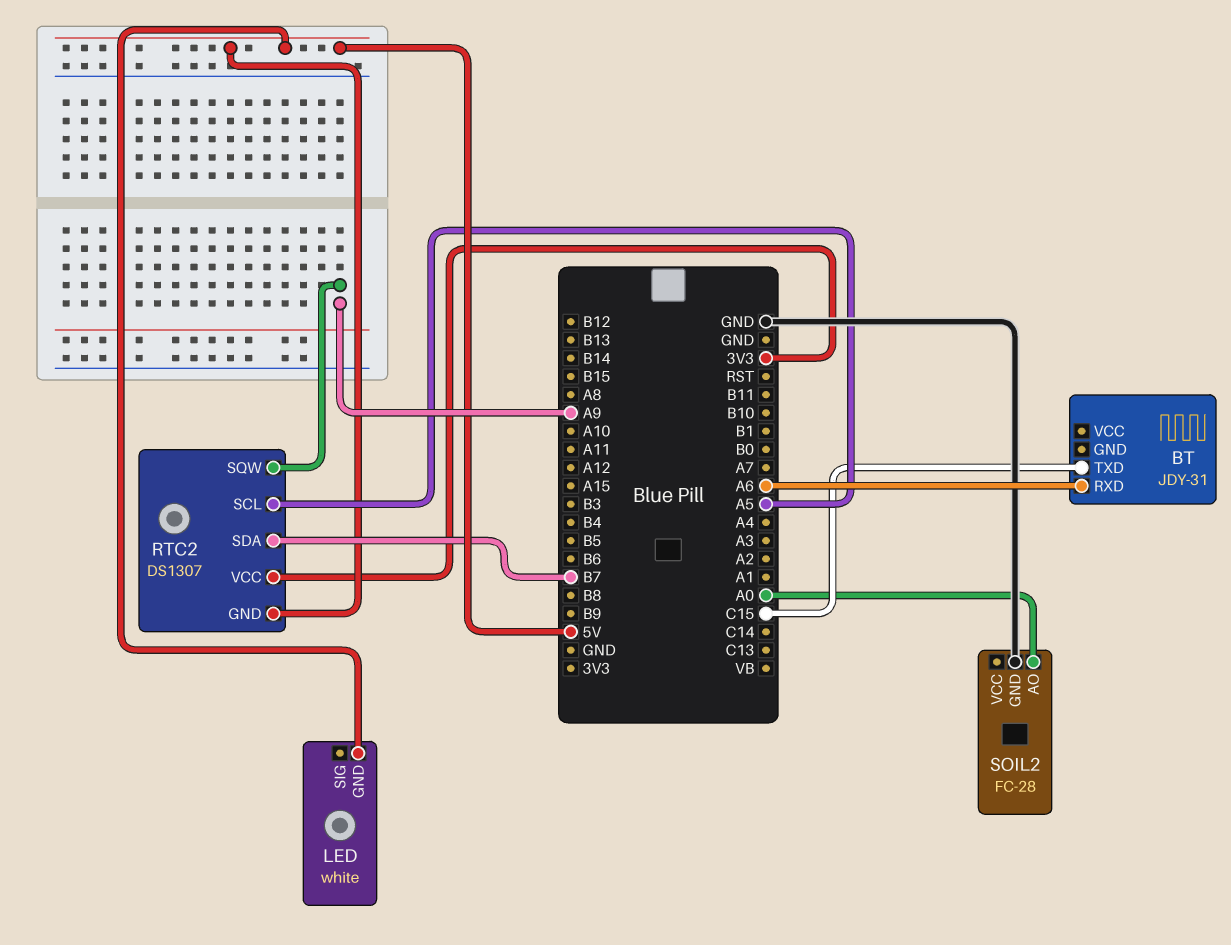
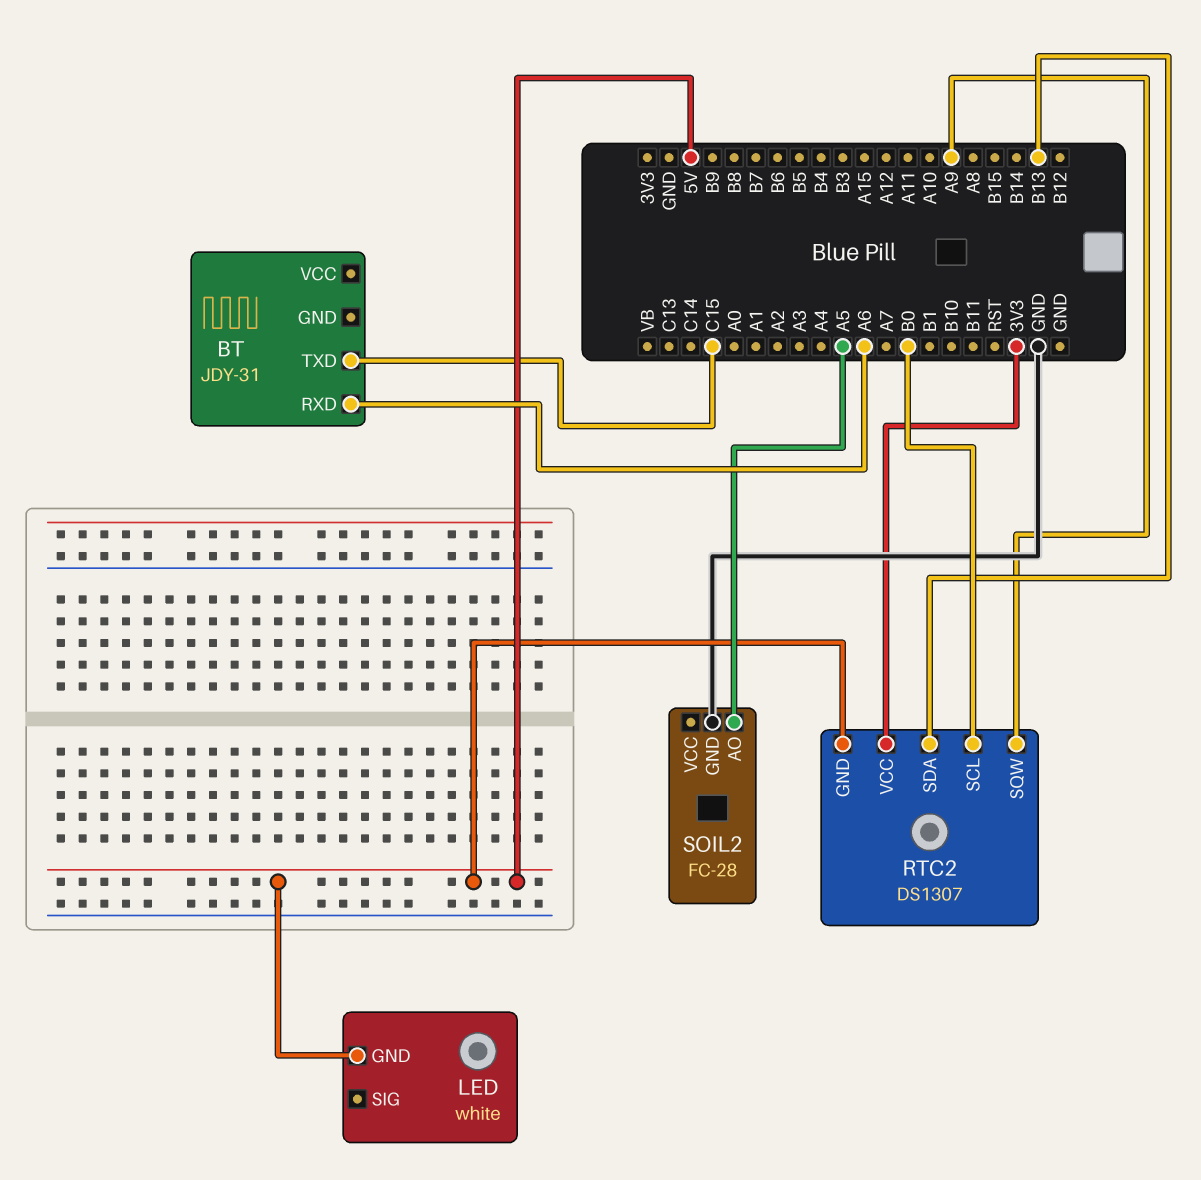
RTC2 pin SCL: A5 -> B0
RTC2 pin SDA: B7 -> B13
SOIL2 pin AO: A0 -> A5

